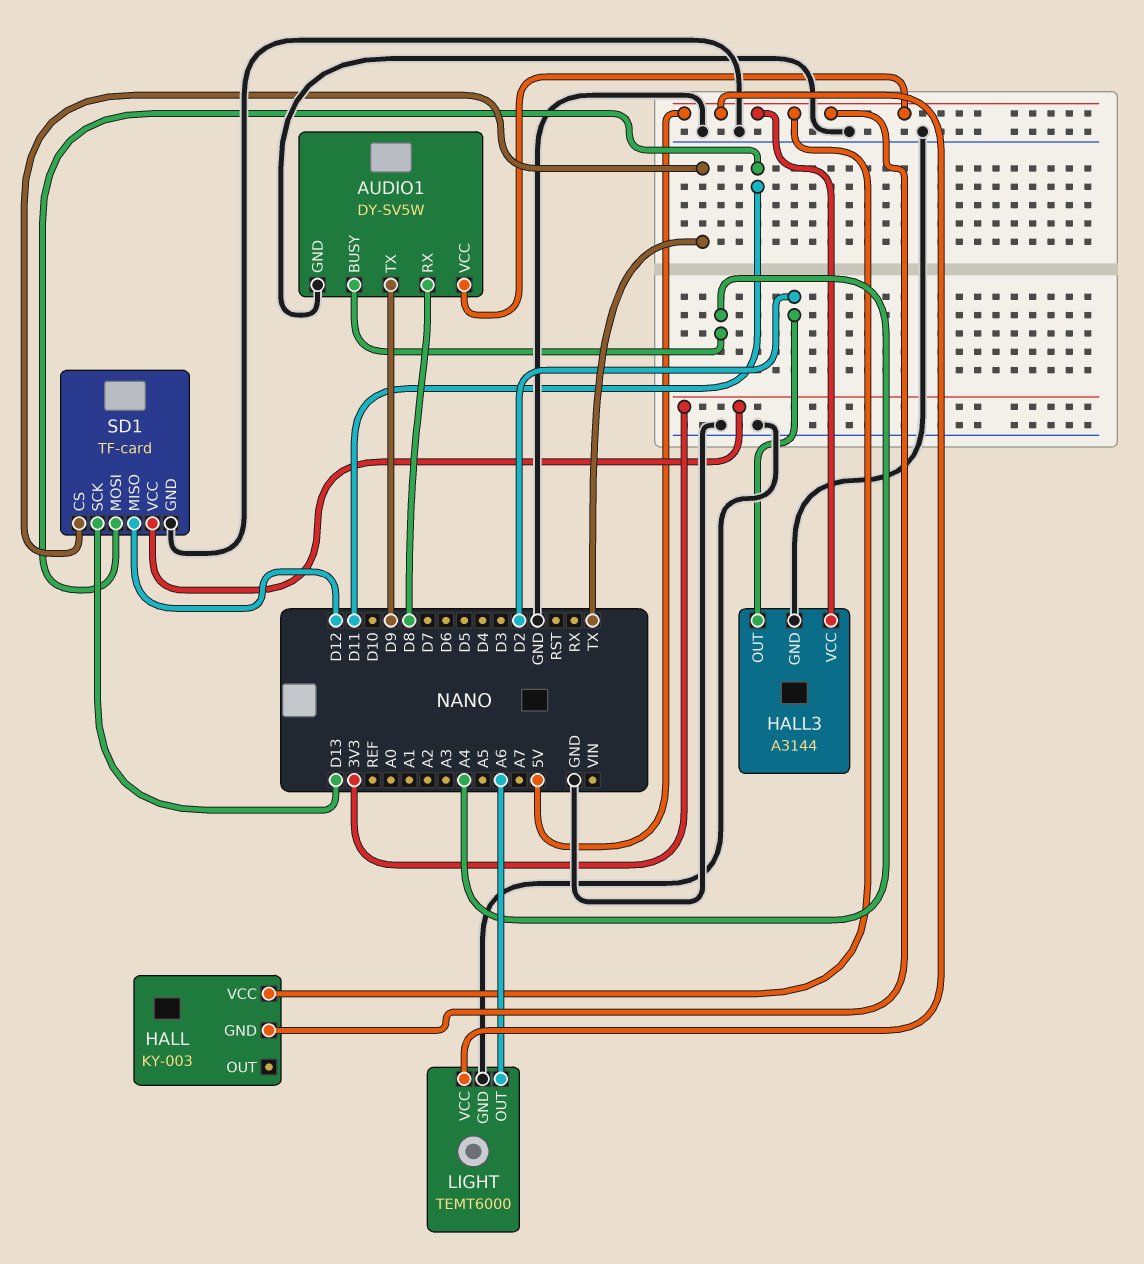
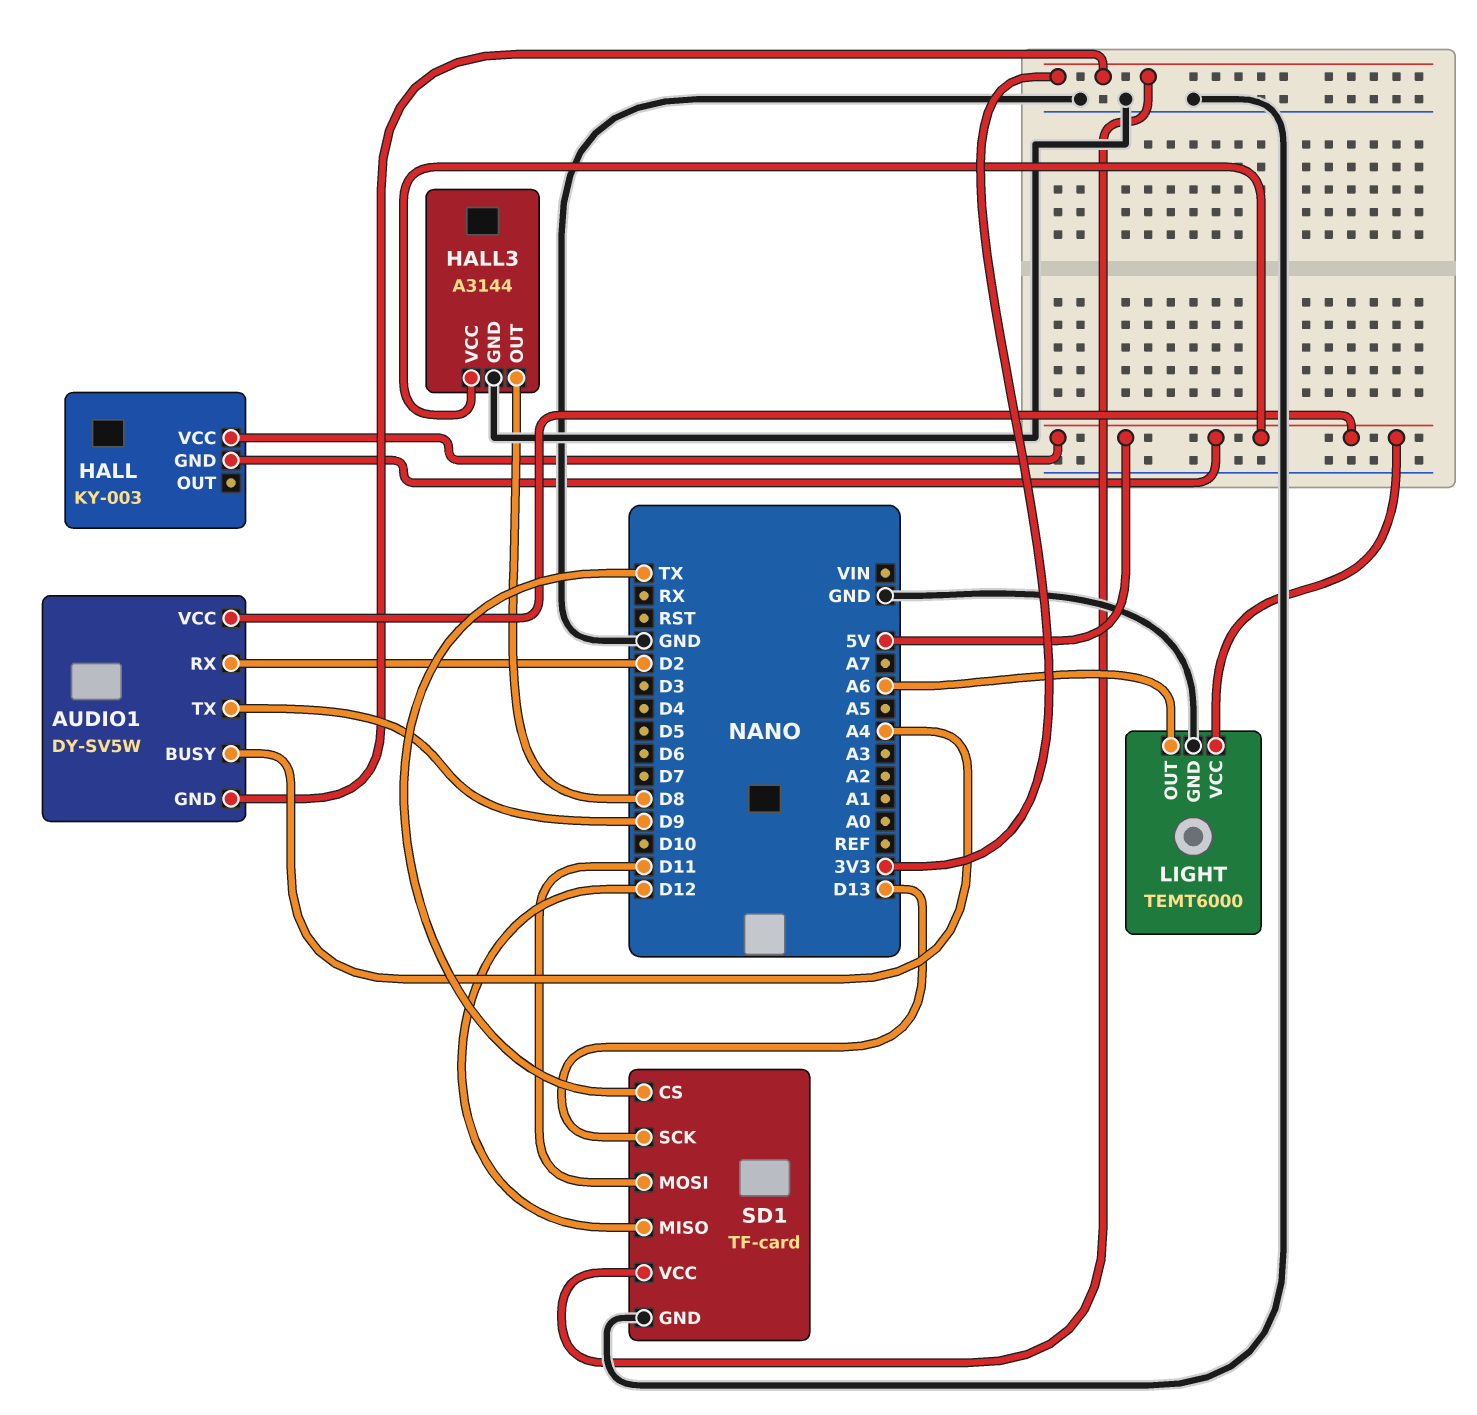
AUDIO1 pin GND: GND -> 3V3
AUDIO1 pin RX: D8 -> D2
HALL3 pin OUT: D2 -> D8

